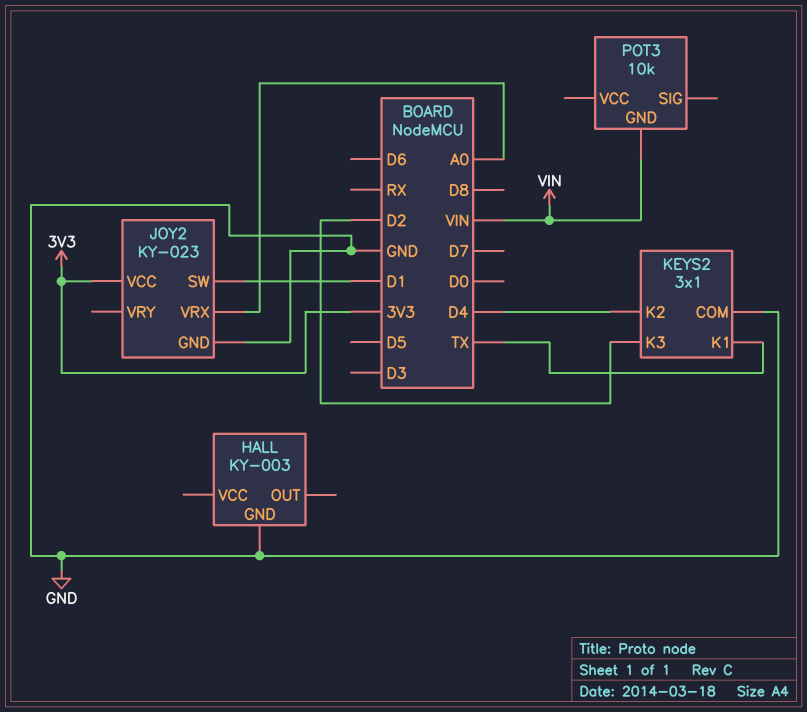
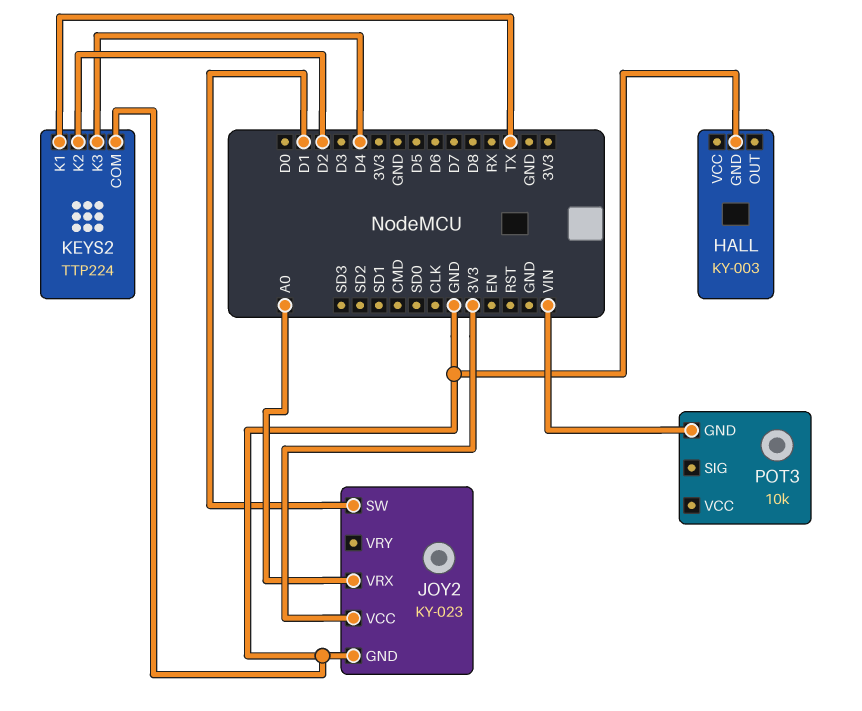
KEYS2: 3x1 -> TTP224
KEYS2 pin K2: D4 -> D2
KEYS2 pin K3: D2 -> D4

